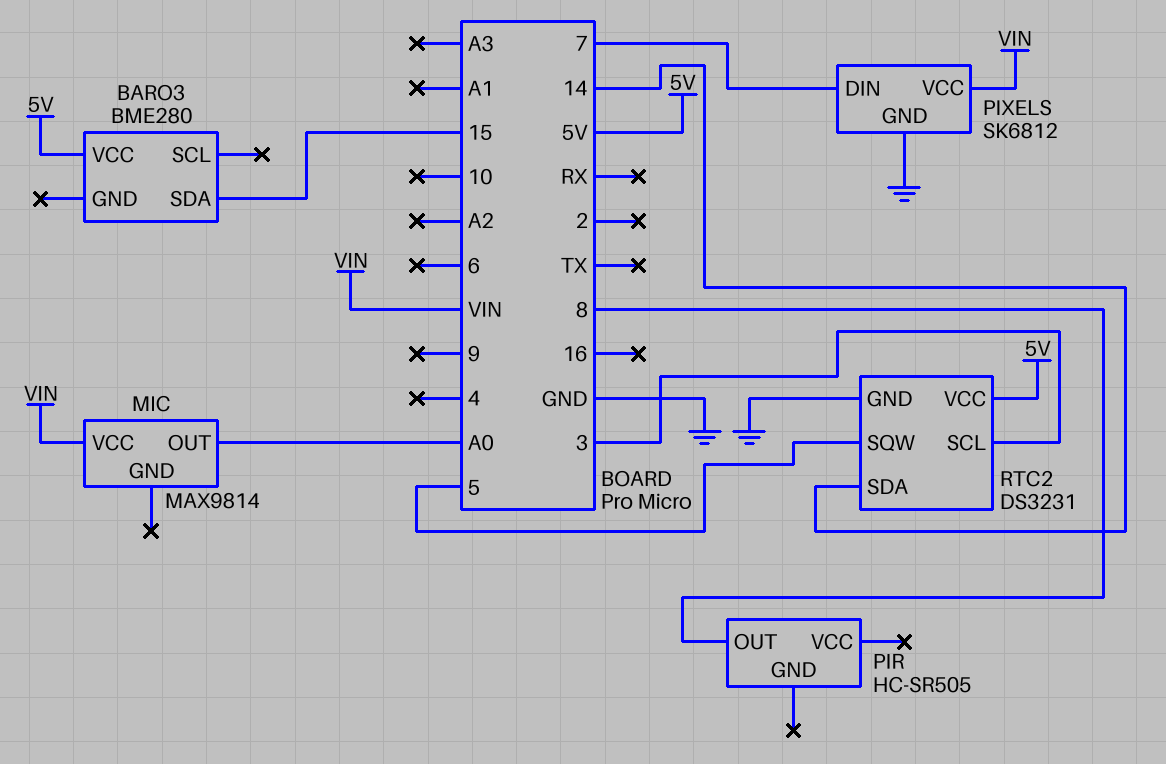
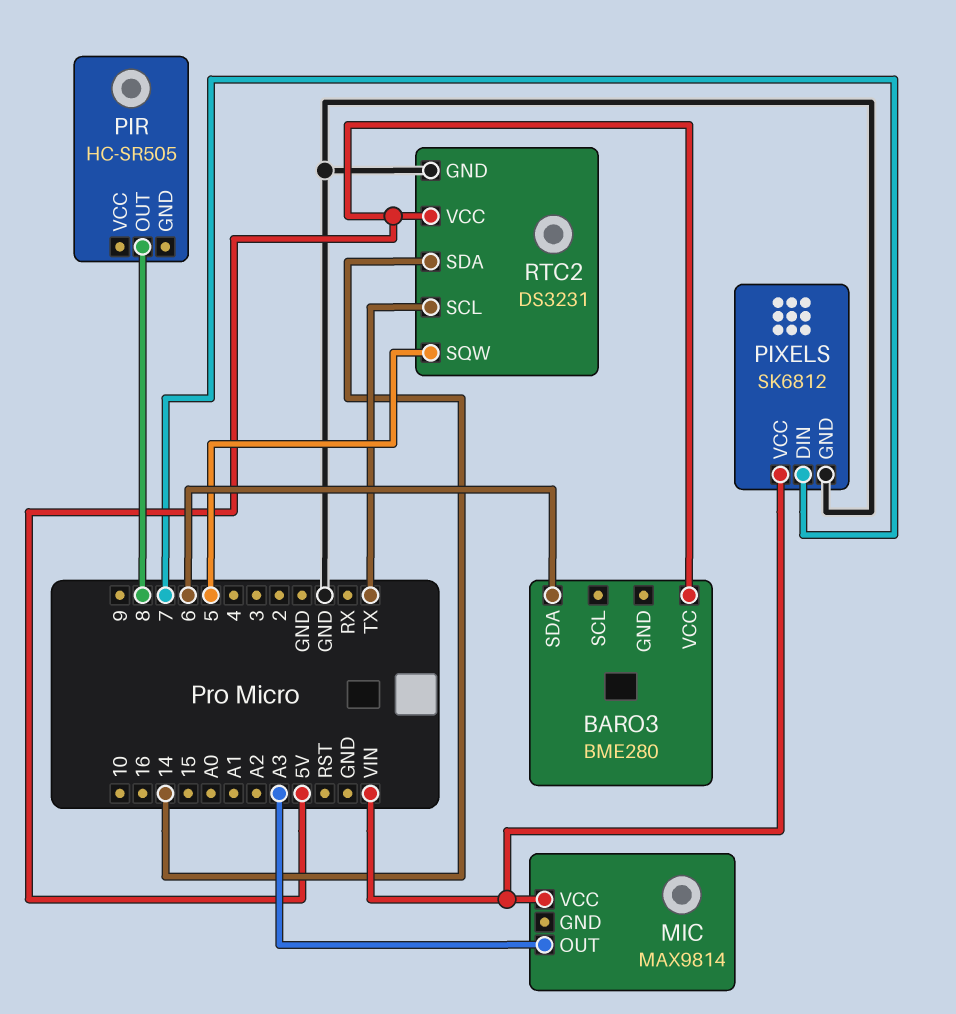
BARO3 pin SDA: 15 -> 6
MIC pin OUT: A0 -> A3
RTC2 pin SCL: 3 -> TX

